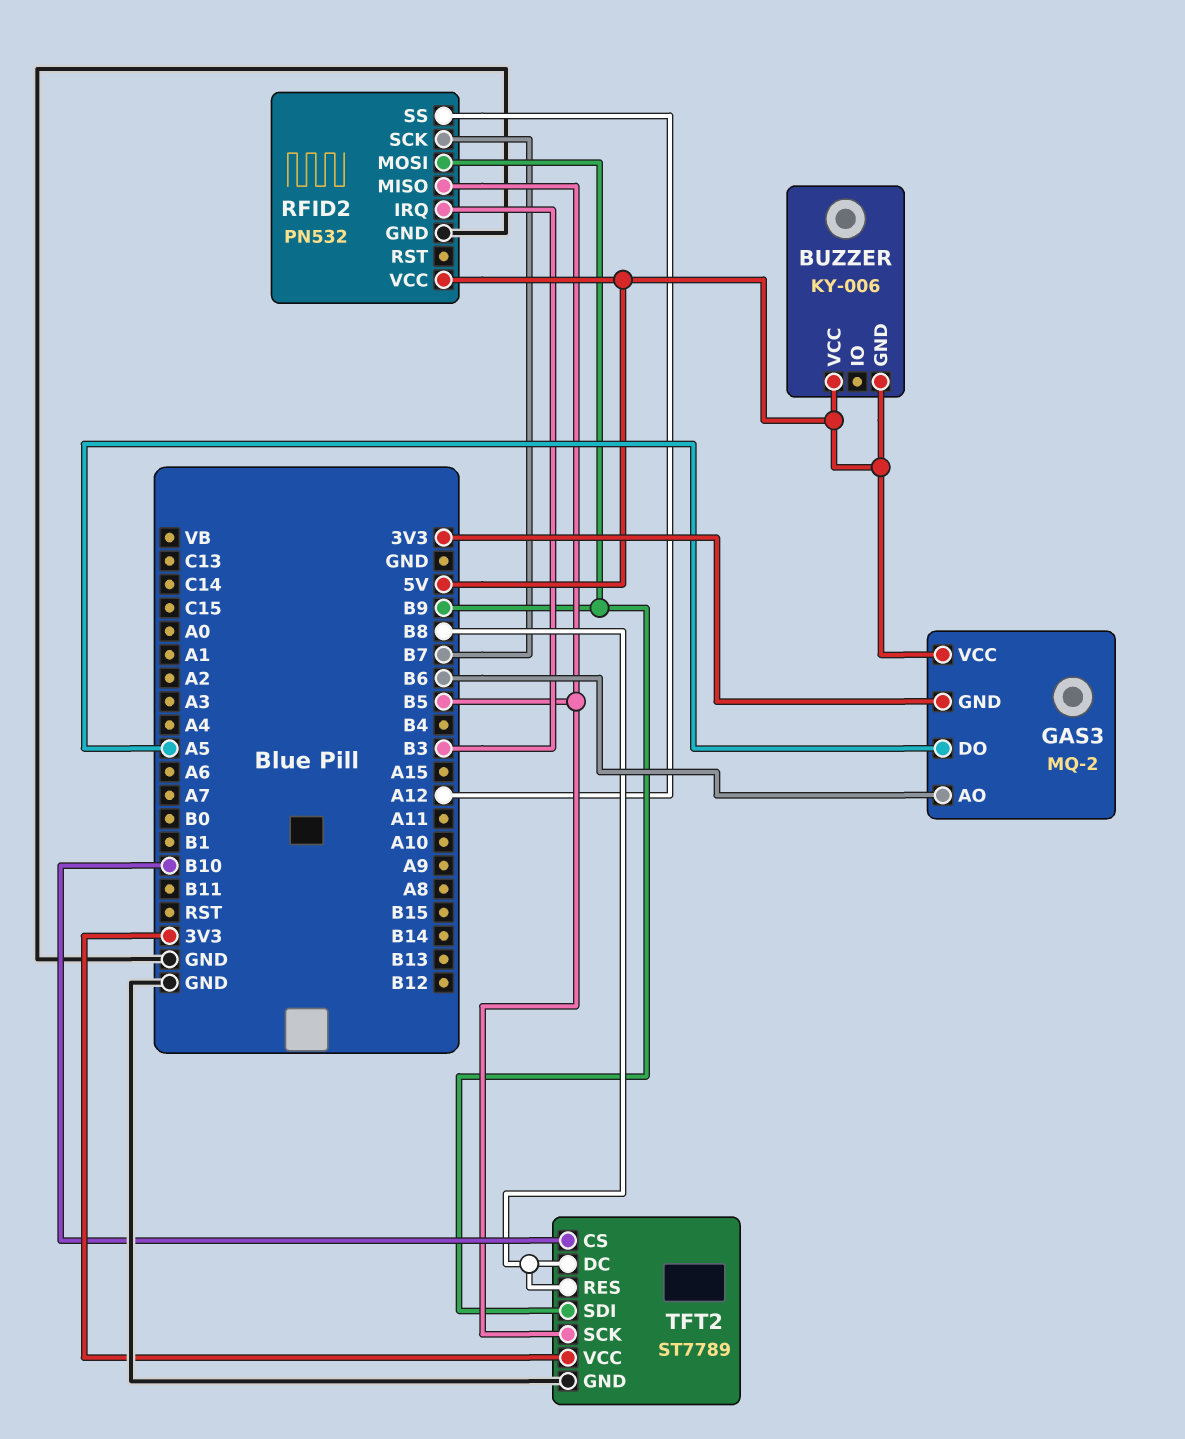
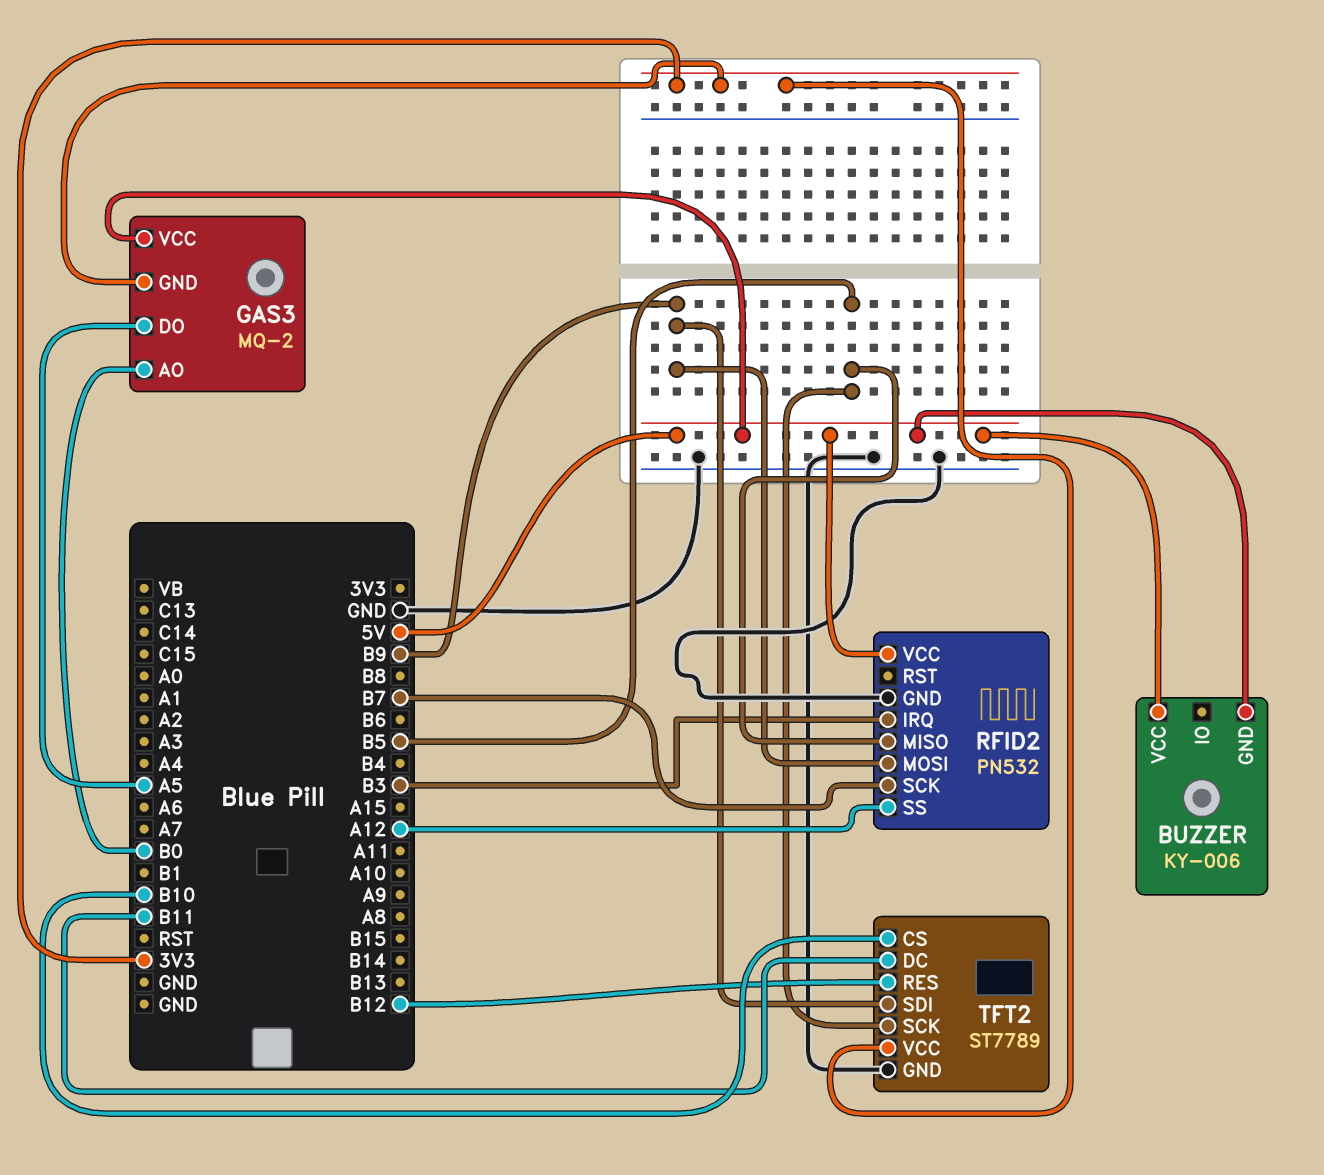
GAS3 pin AO: B6 -> B0
TFT2 pin DC: B8 -> B11
TFT2 pin RES: B8 -> B12

